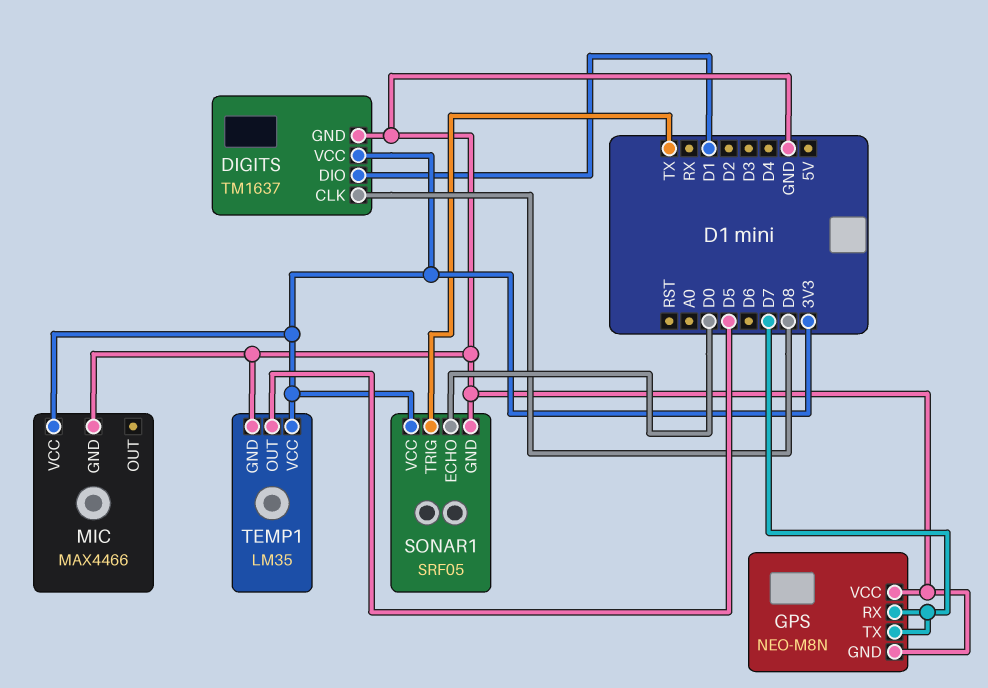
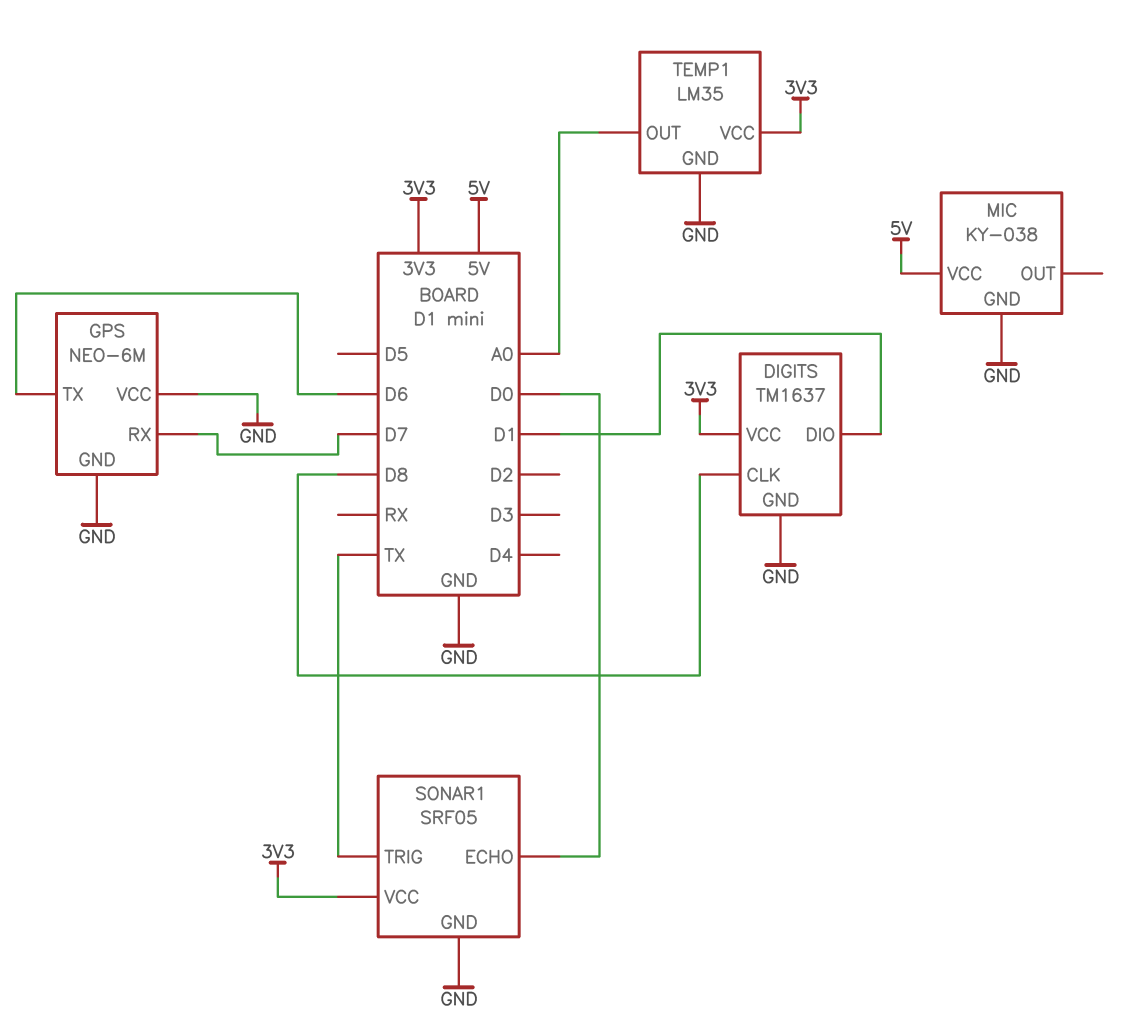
GPS: NEO-M8N -> NEO-6M
GPS pin TX: D7 -> D6
MIC: MAX4466 -> KY-038
MIC pin VCC: 3V3 -> 5V
TEMP1 pin OUT: D5 -> A0

